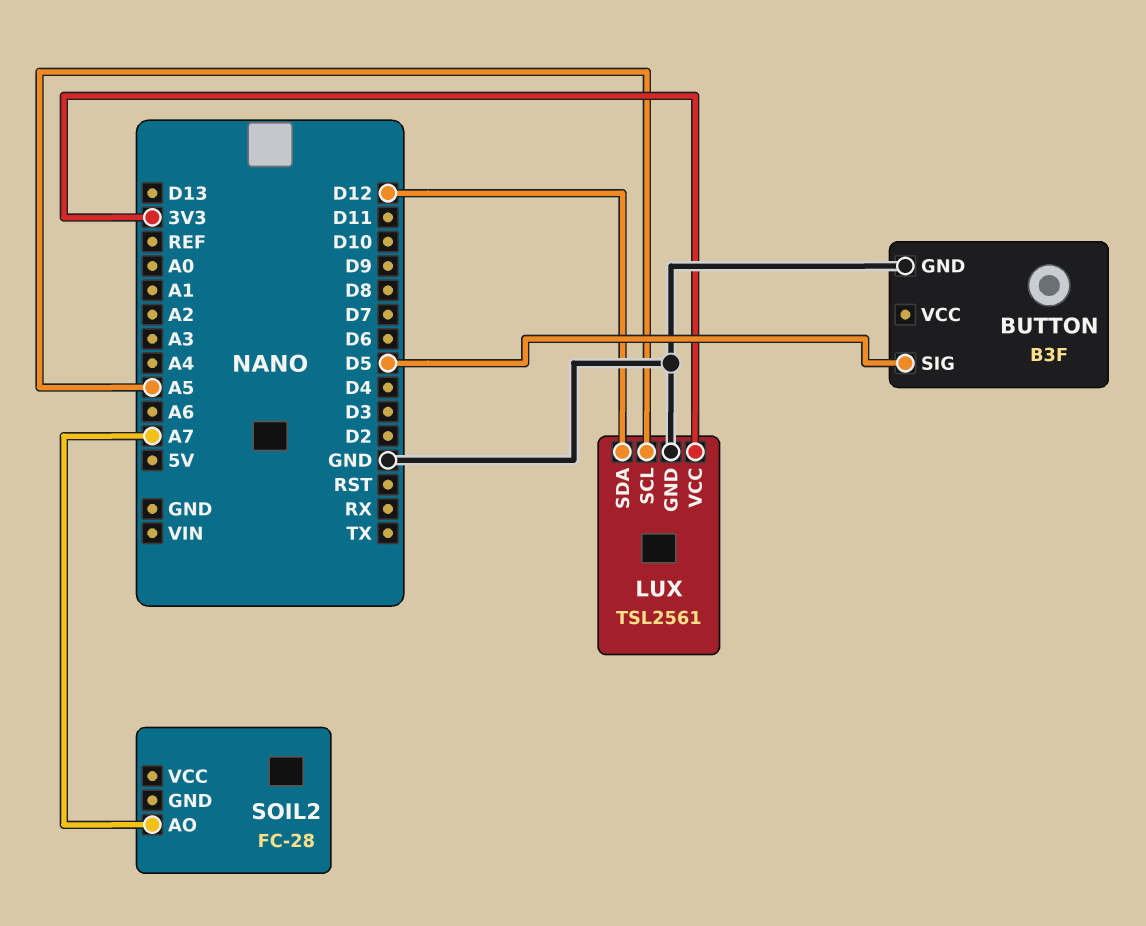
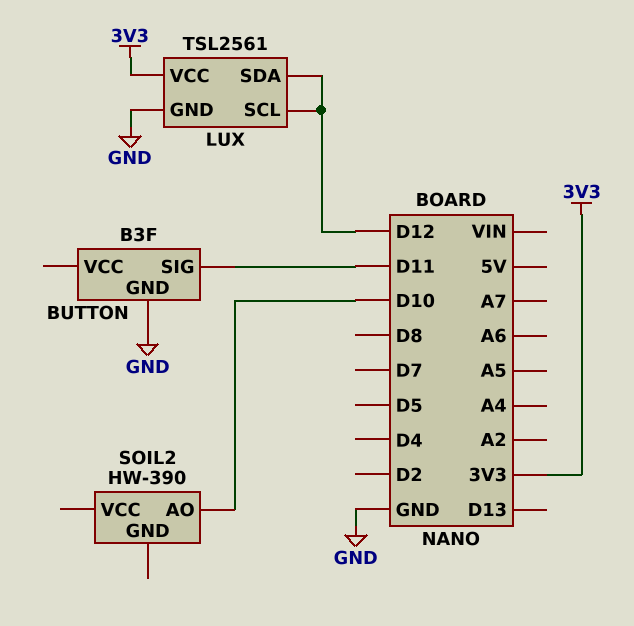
BUTTON pin SIG: D5 -> D11
LUX pin SCL: A5 -> D12
SOIL2: FC-28 -> HW-390
SOIL2 pin AO: A7 -> D10

